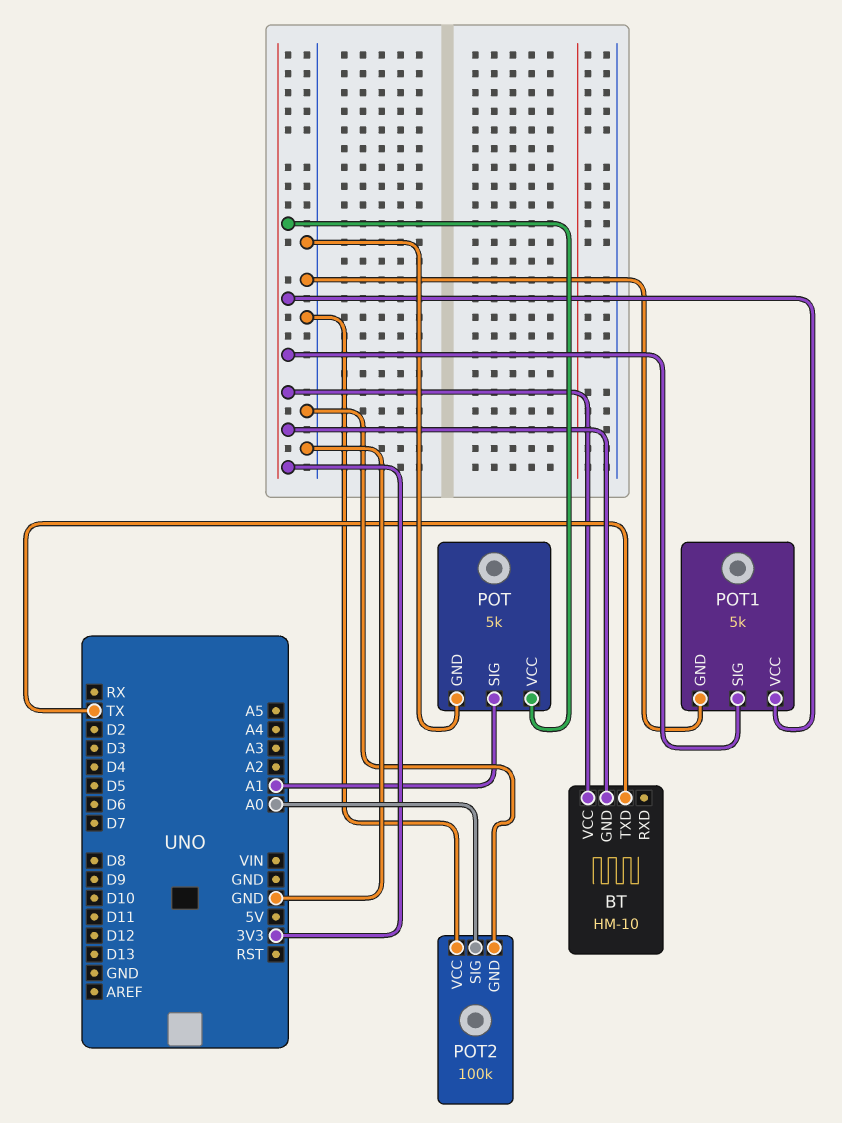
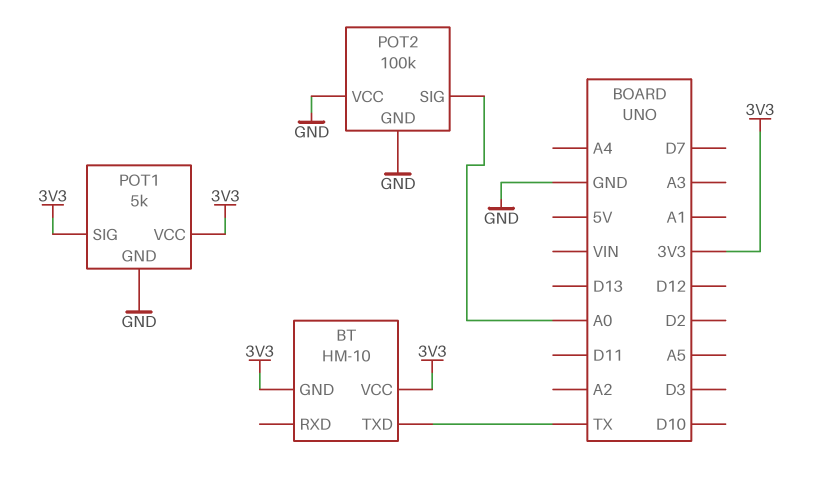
POT: 5k -> none
POT pin GND: GND -> none
POT pin SIG: A1 -> none
POT pin VCC: 3V3 -> none

